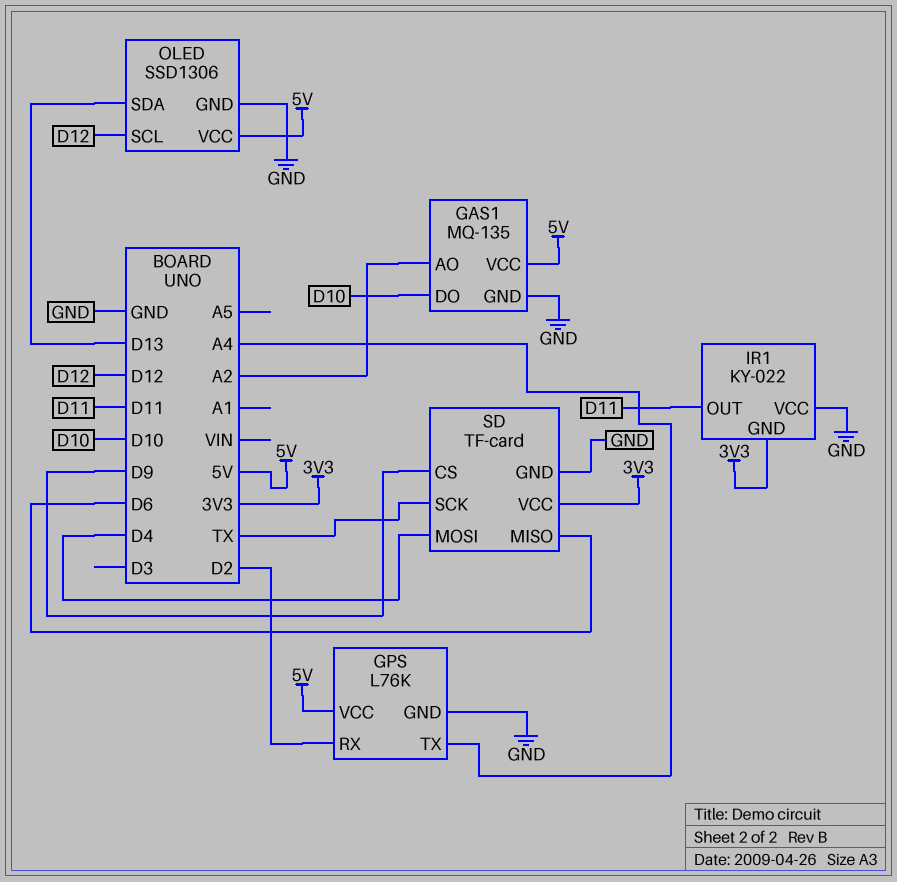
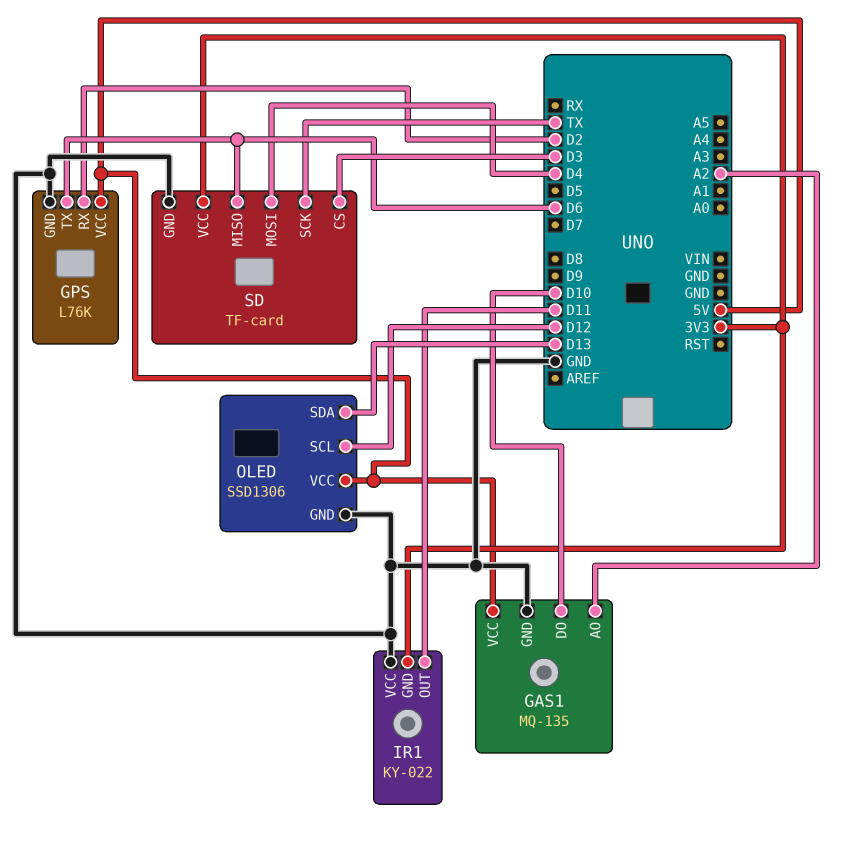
GPS pin TX: A4 -> D6
SD pin CS: D9 -> D3

